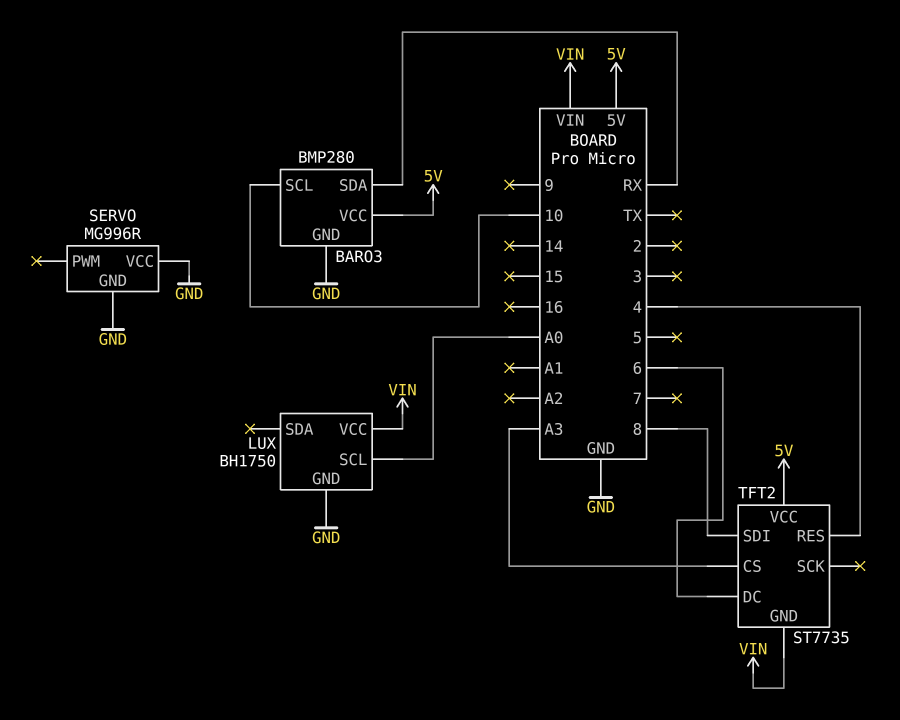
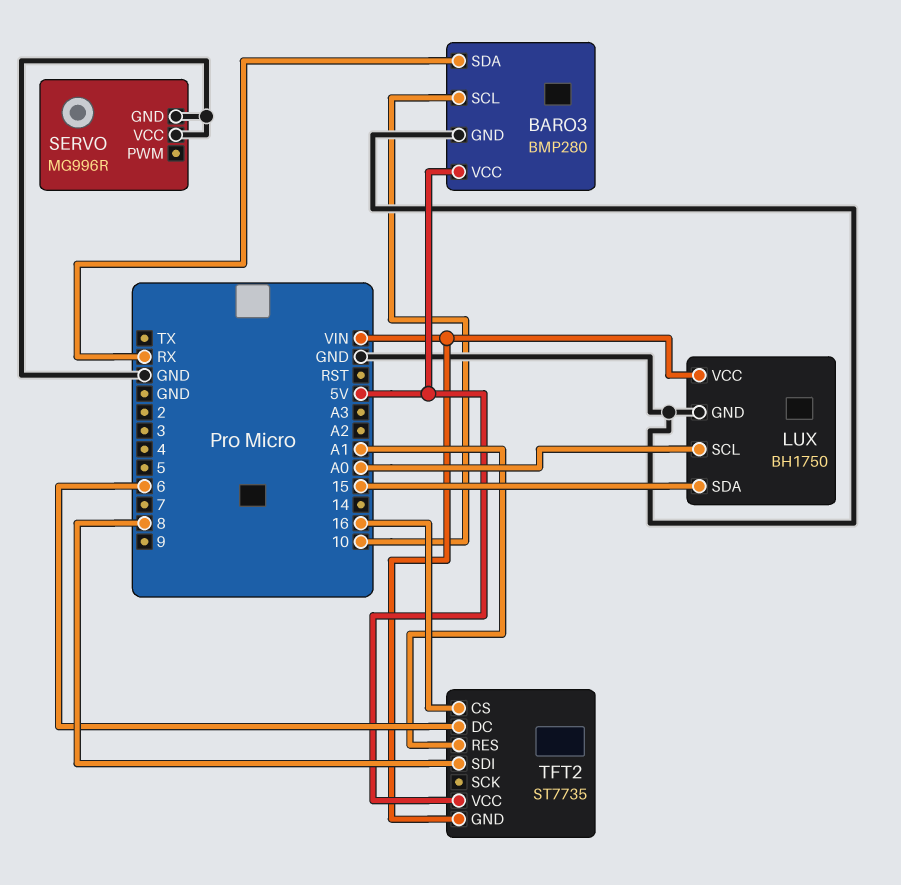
LUX pin SDA: none -> 15
TFT2 pin CS: A3 -> 16
TFT2 pin RES: 4 -> A1

